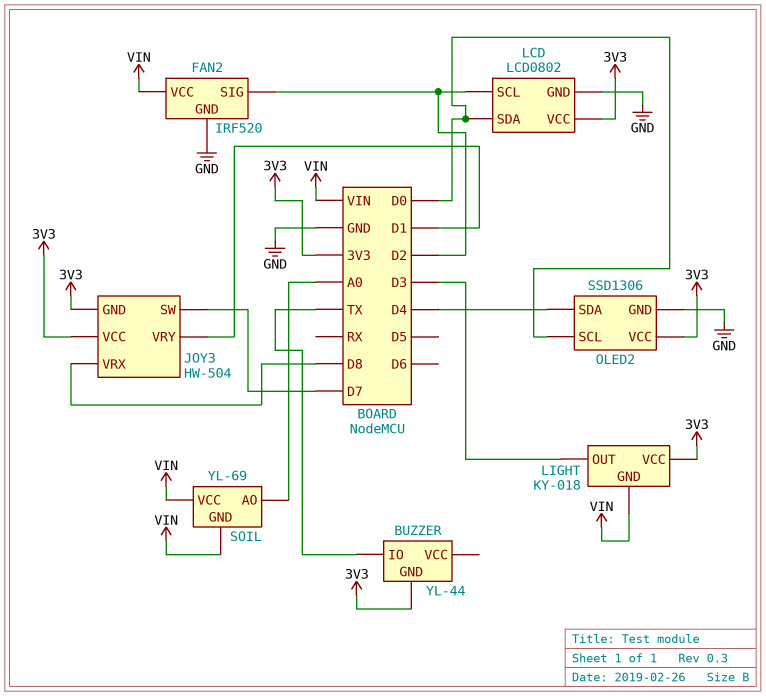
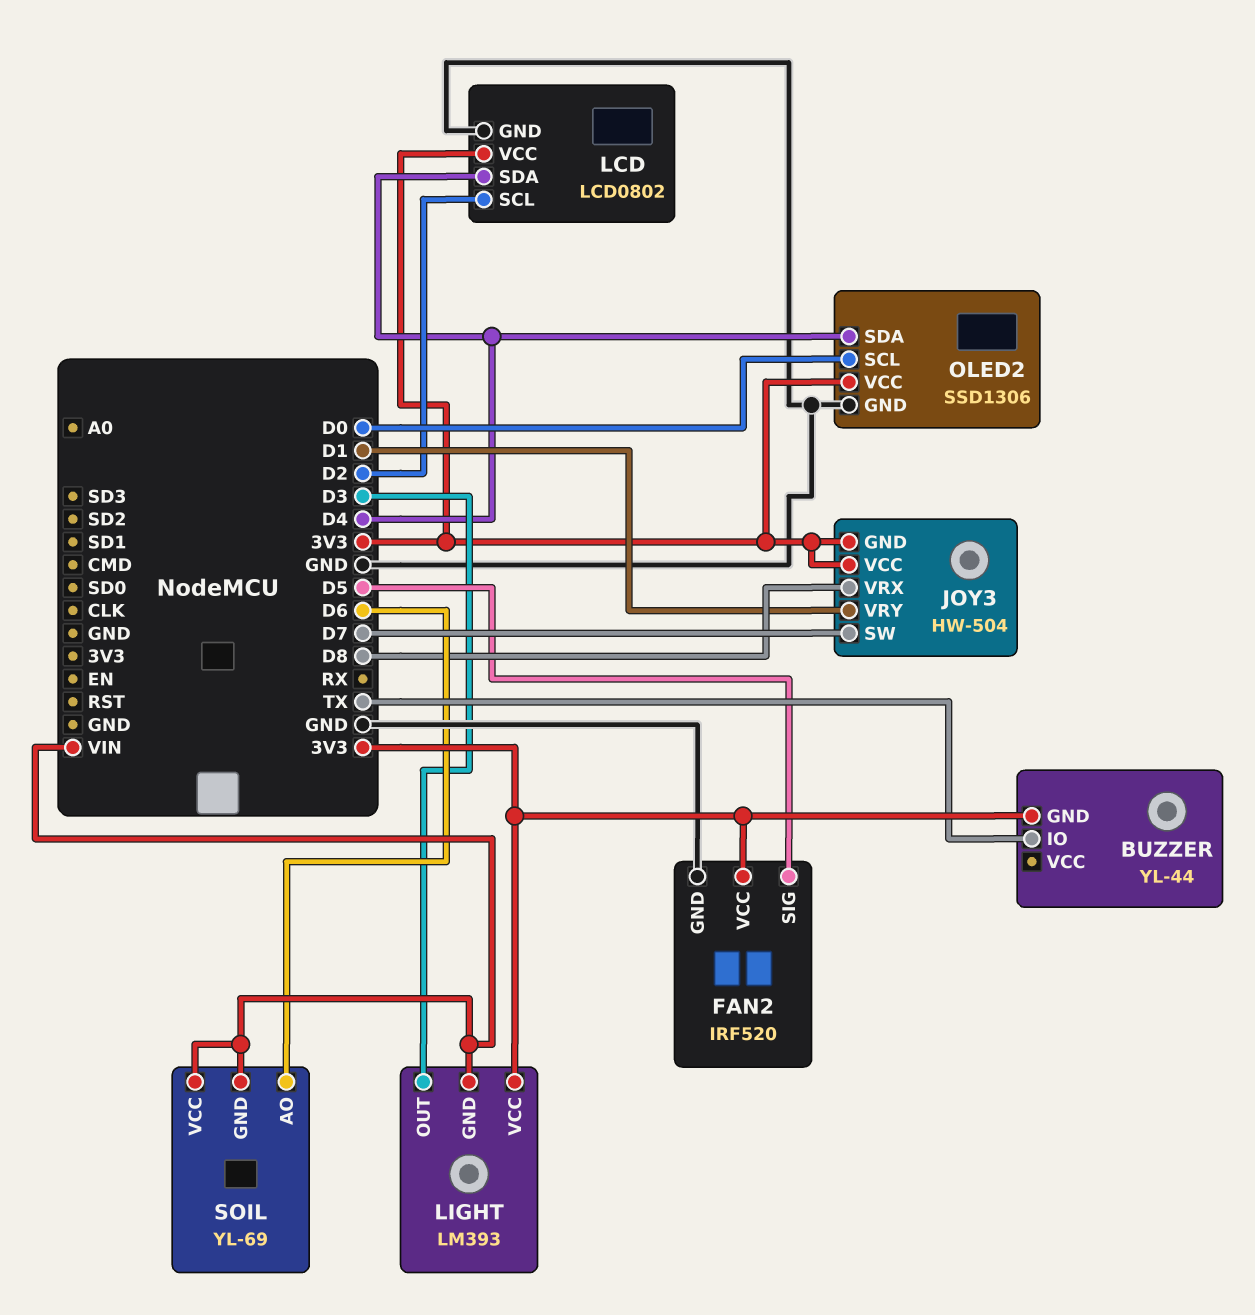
FAN2 pin SIG: D2 -> D5
FAN2 pin VCC: VIN -> 3V3
LCD pin SDA: D0 -> D4
LIGHT: KY-018 -> LM393
SOIL pin AO: A0 -> D6

